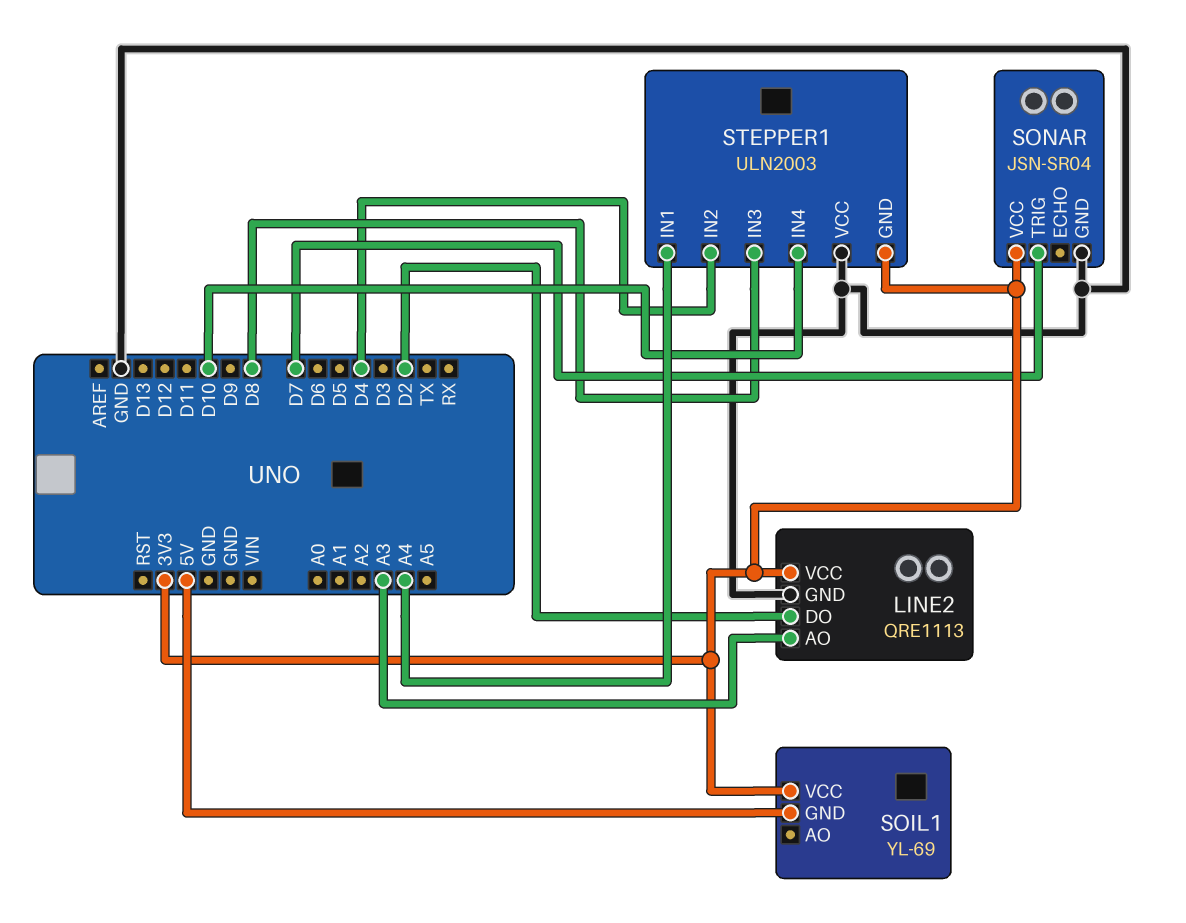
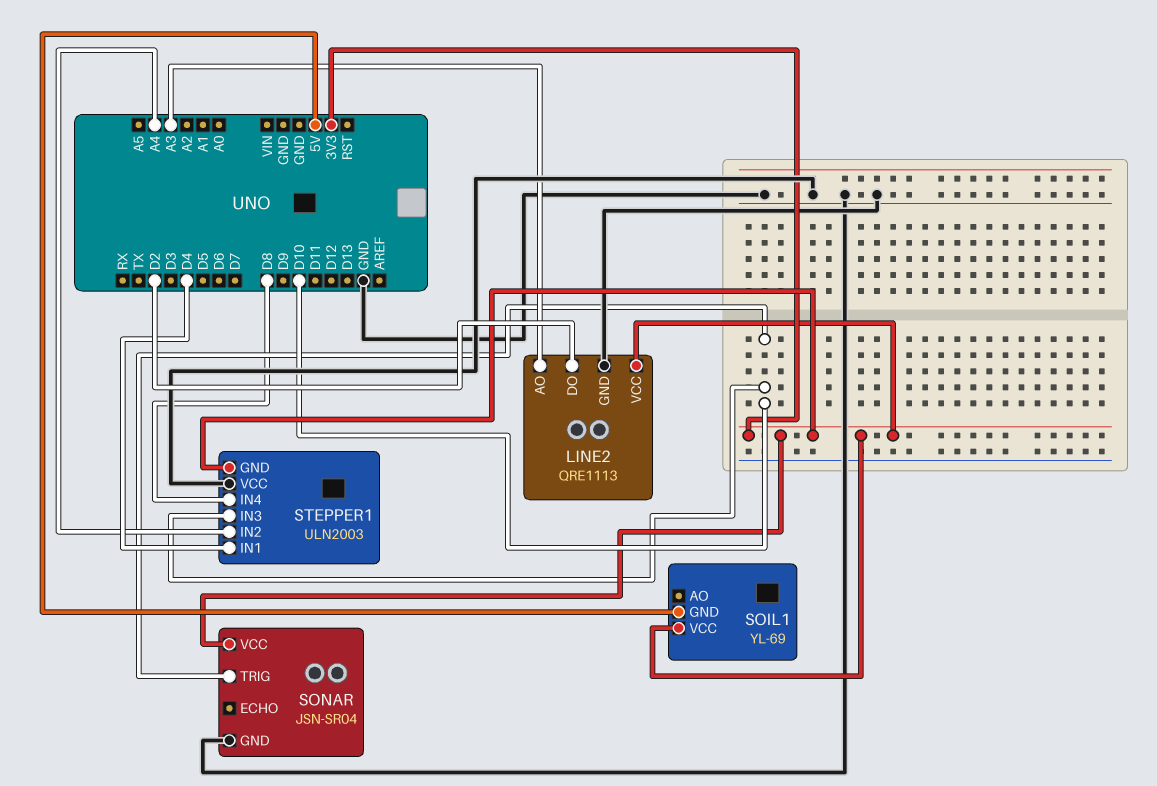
SONAR pin TRIG: D7 -> D10
STEPPER1 pin IN1: A4 -> D4
STEPPER1 pin IN2: D4 -> A4
STEPPER1 pin IN3: D8 -> D10
STEPPER1 pin IN4: D10 -> D8

